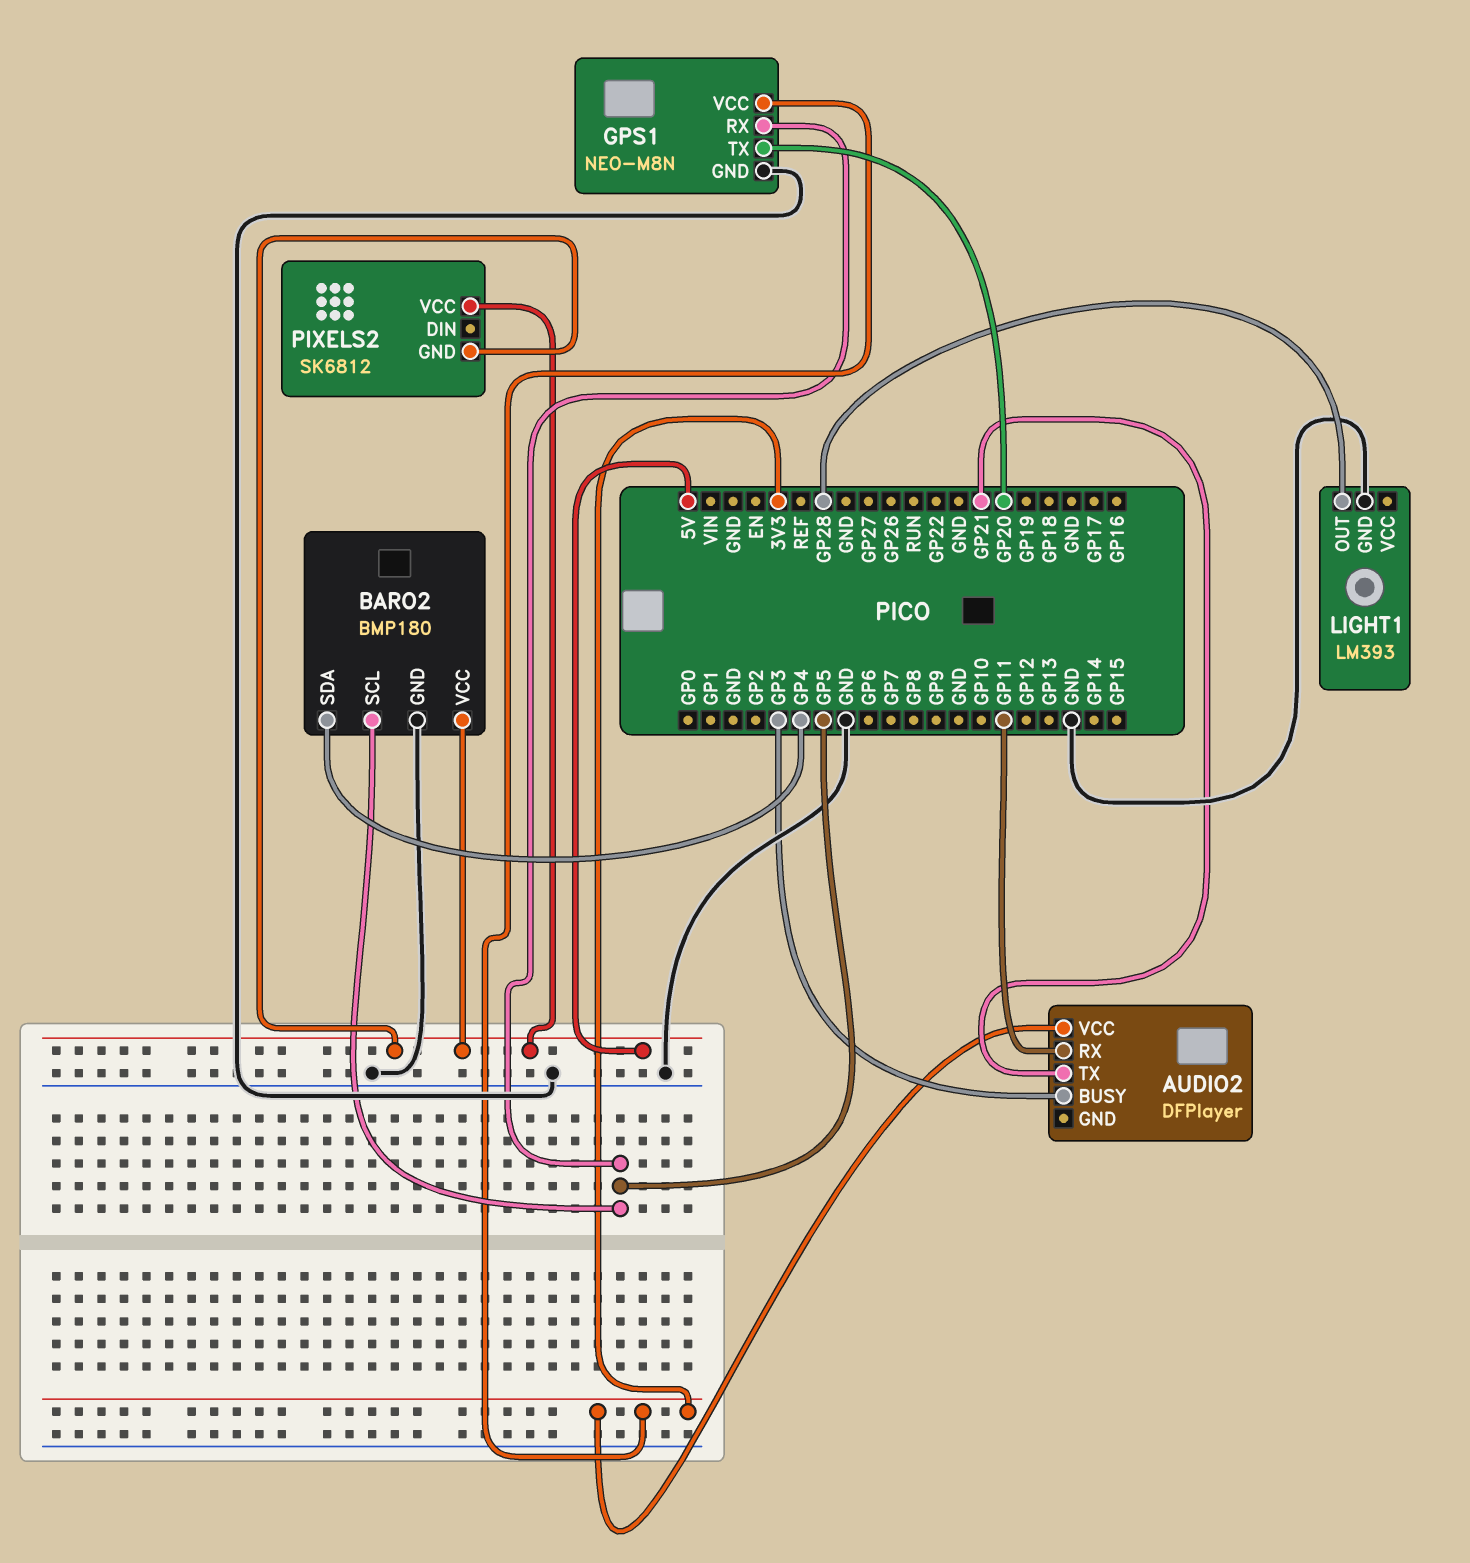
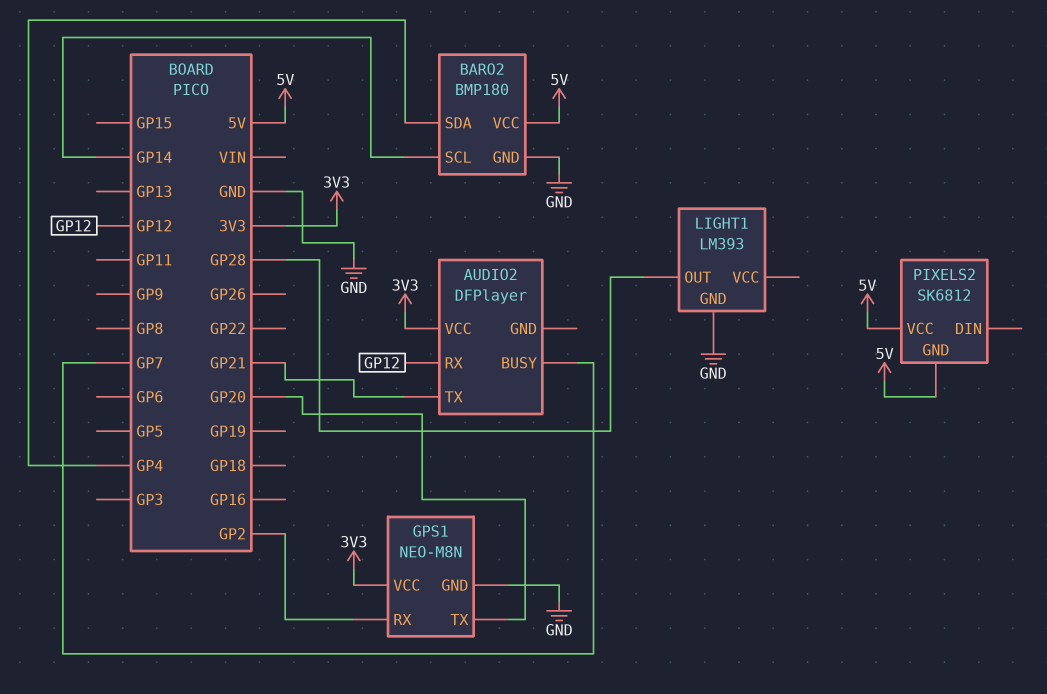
AUDIO2 pin BUSY: GP3 -> GP7
AUDIO2 pin RX: GP11 -> GP12
BARO2 pin SCL: GP5 -> GP14
GPS1 pin RX: GP5 -> GP2

